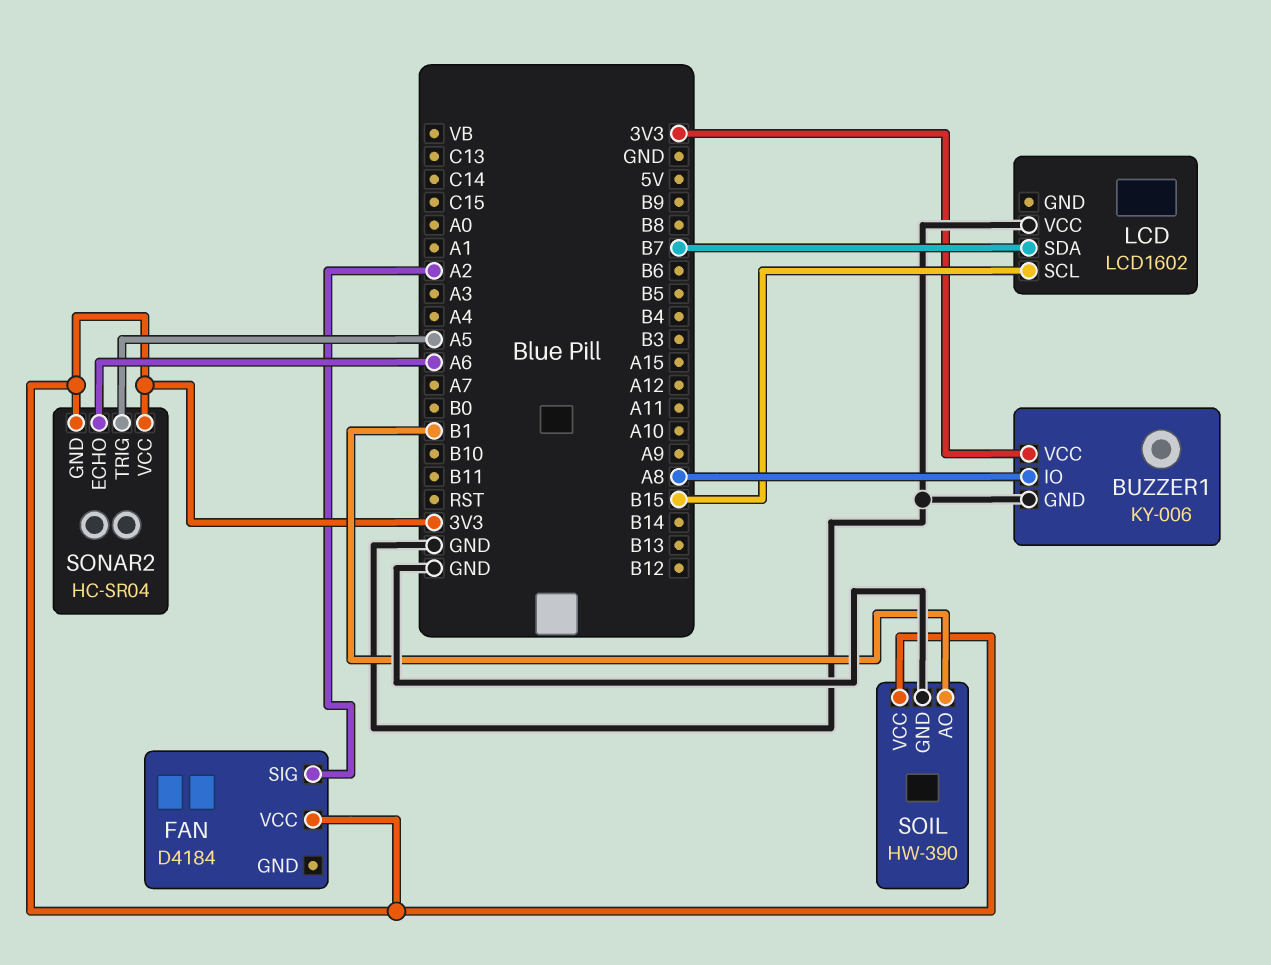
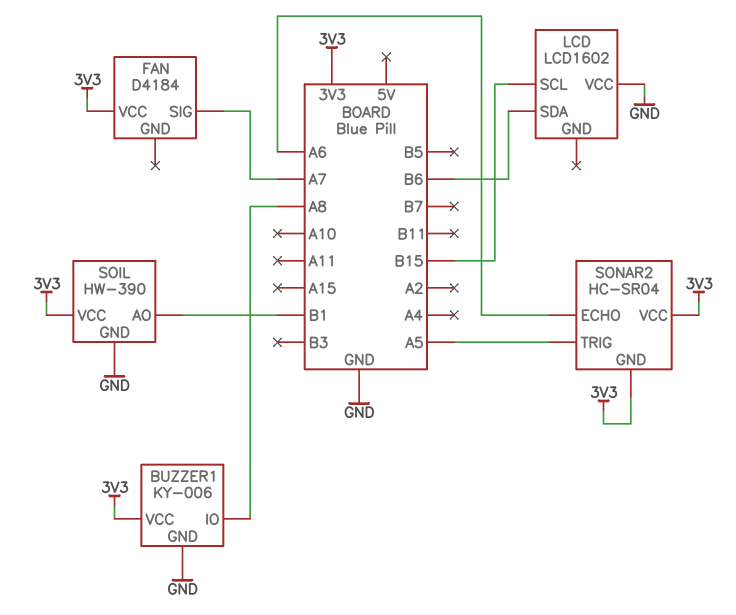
FAN pin SIG: A2 -> A7
LCD pin SDA: B7 -> B6

